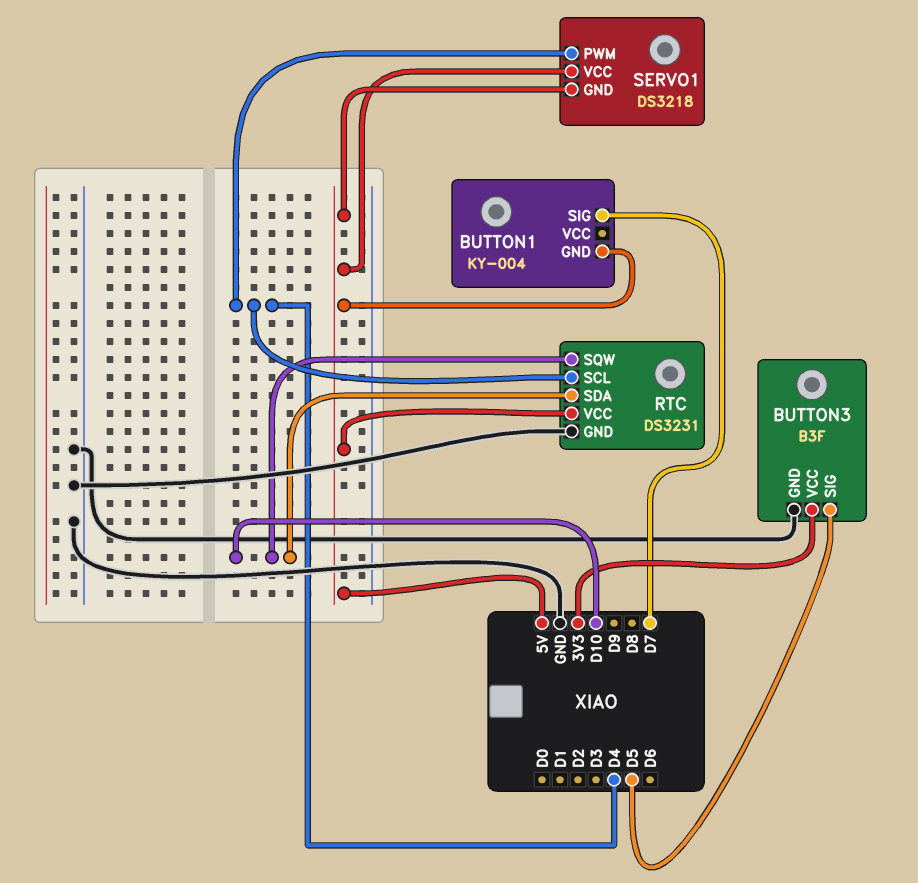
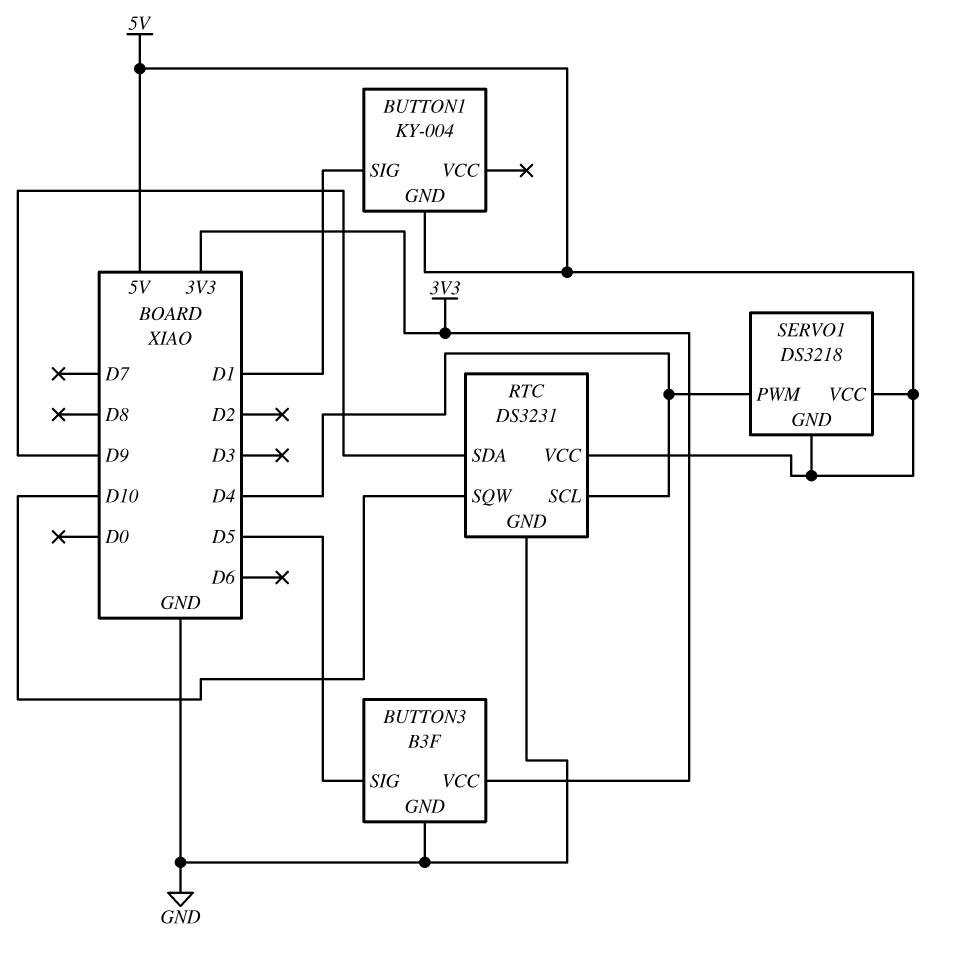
BUTTON1 pin SIG: D7 -> D1
RTC pin SDA: D10 -> D9

